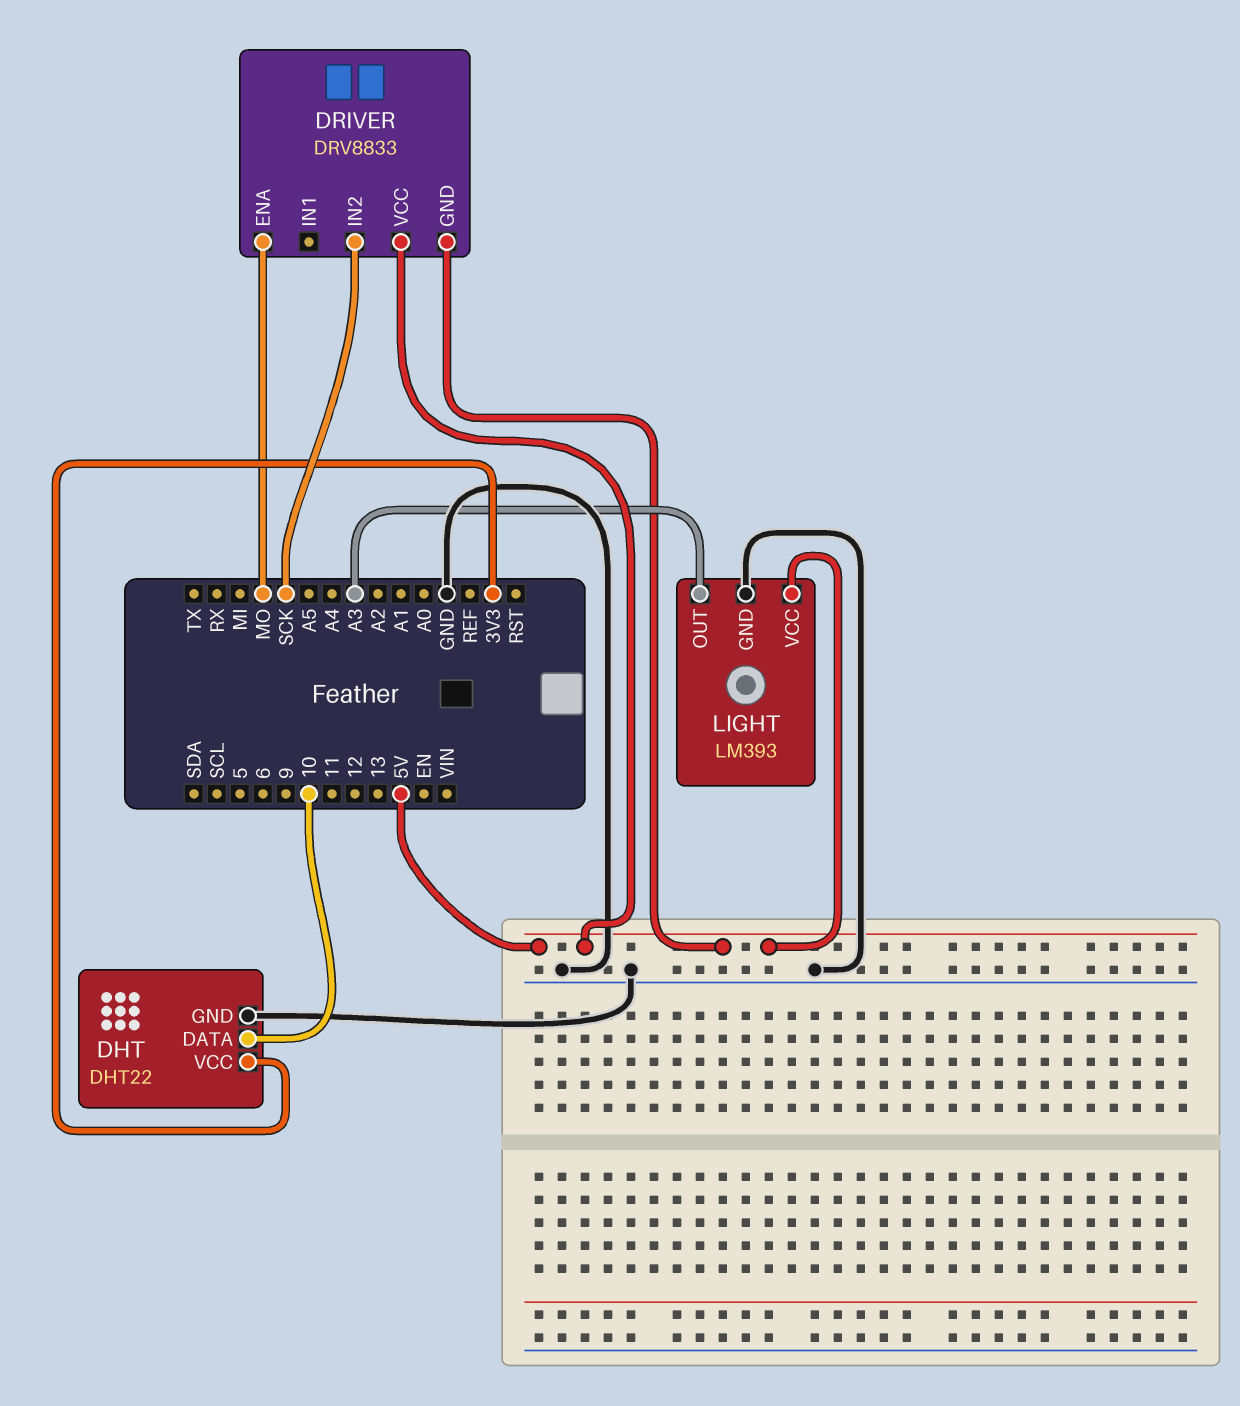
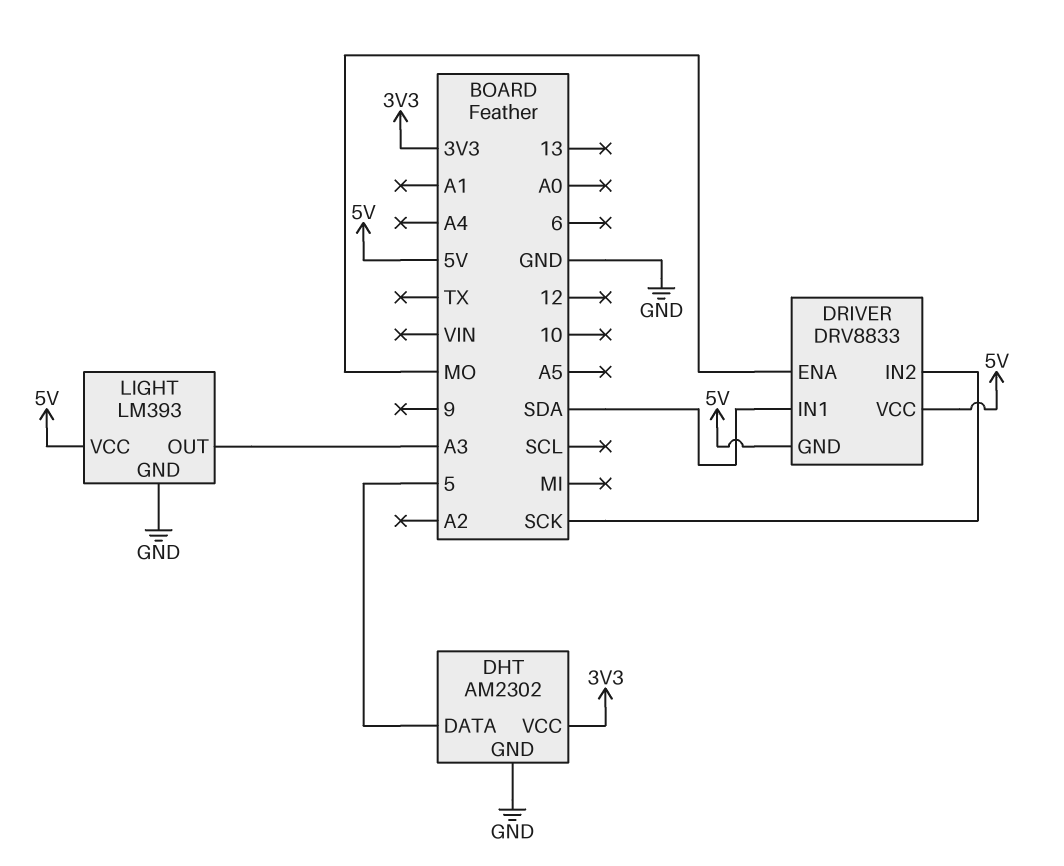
DHT: DHT22 -> AM2302
DHT pin DATA: 10 -> 5
DRIVER pin IN1: none -> SDA

